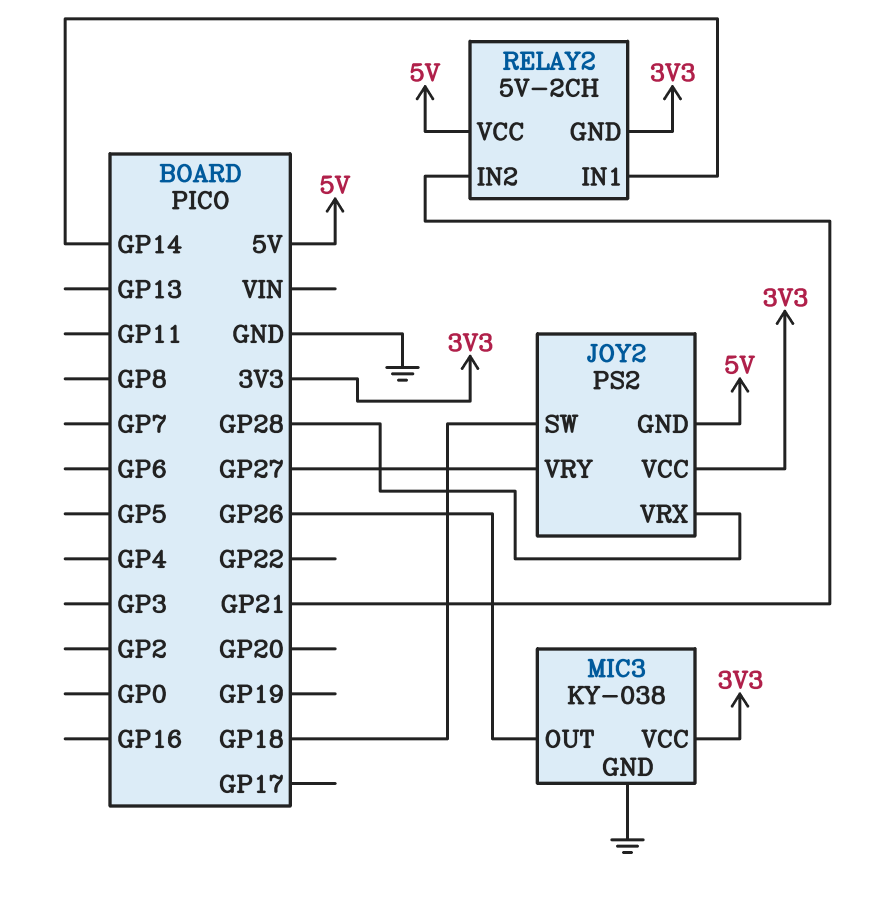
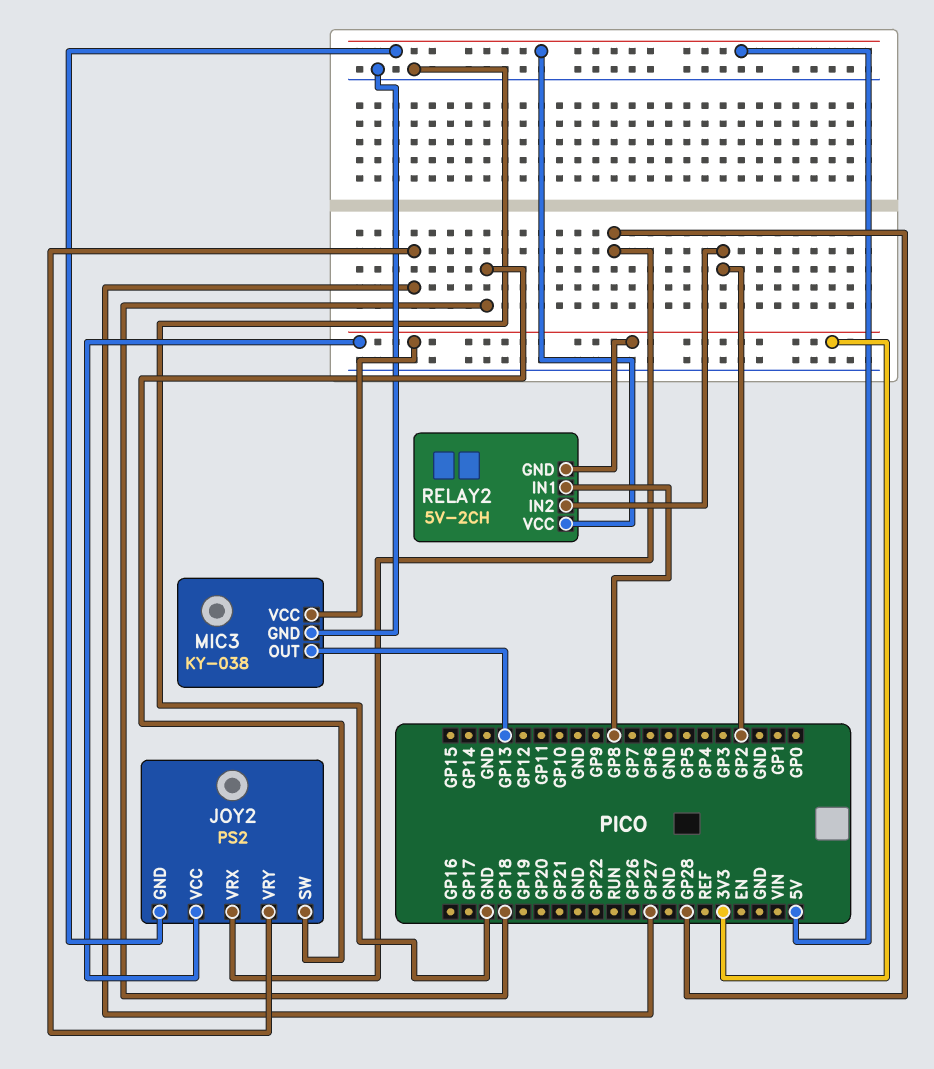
MIC3 pin OUT: GP26 -> GP13
RELAY2 pin IN1: GP14 -> GP8
RELAY2 pin IN2: GP21 -> GP2

